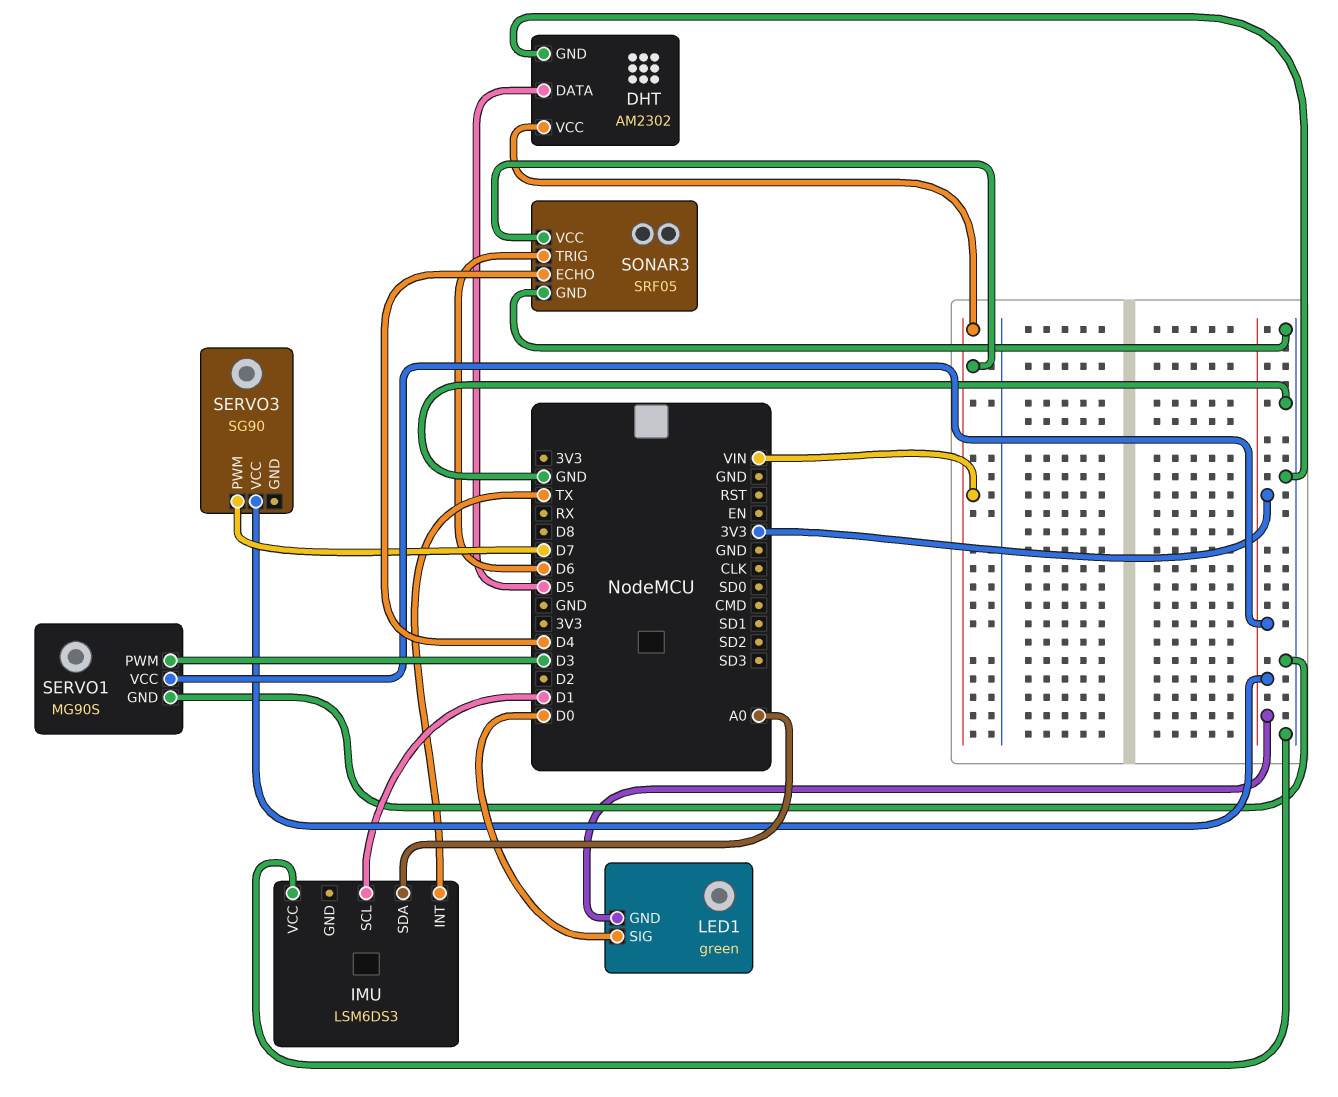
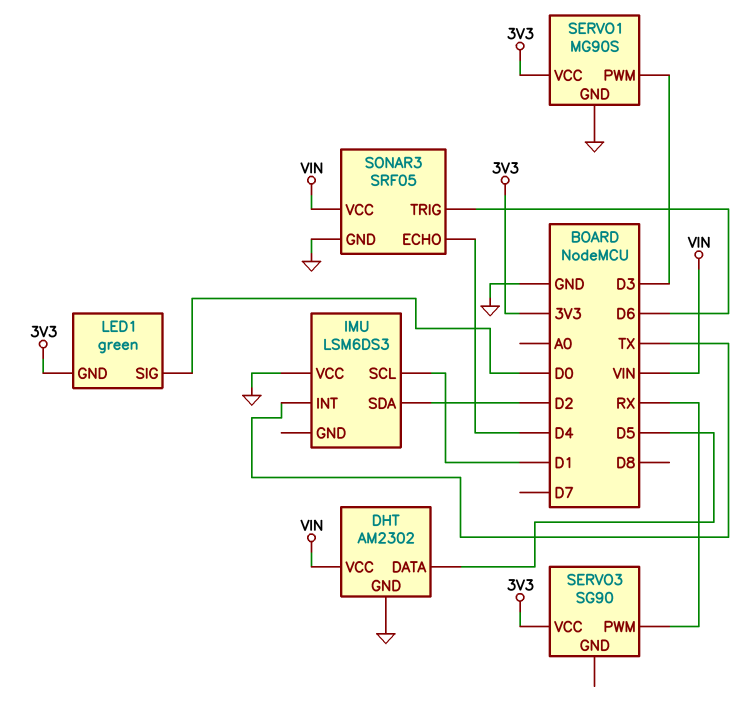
IMU pin SDA: A0 -> D2
SERVO3 pin PWM: D7 -> RX

